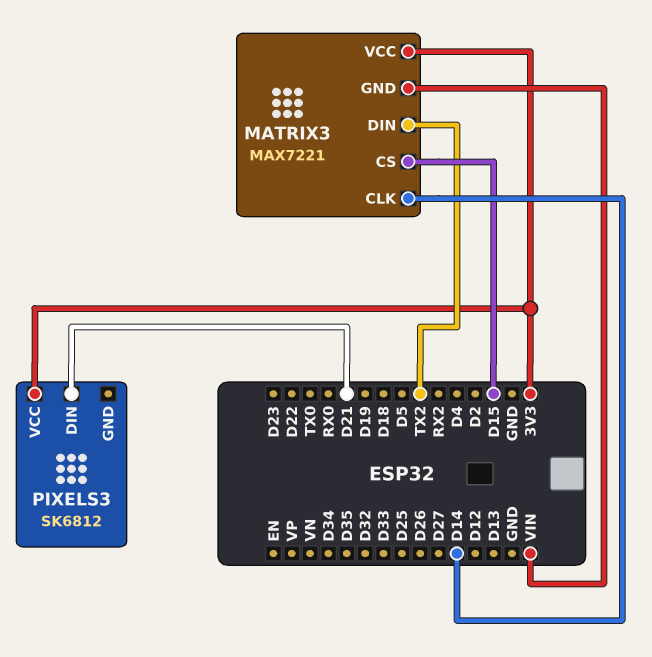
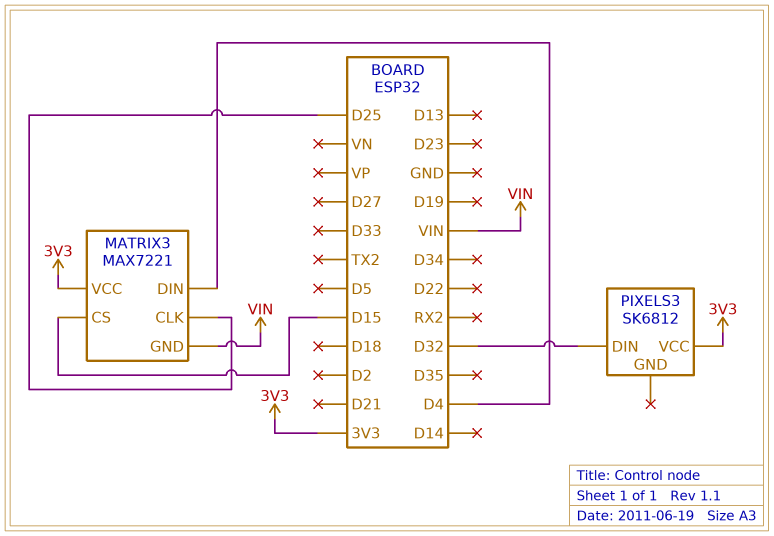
MATRIX3 pin CLK: D14 -> D25
MATRIX3 pin DIN: TX2 -> D4
PIXELS3 pin DIN: D21 -> D32

